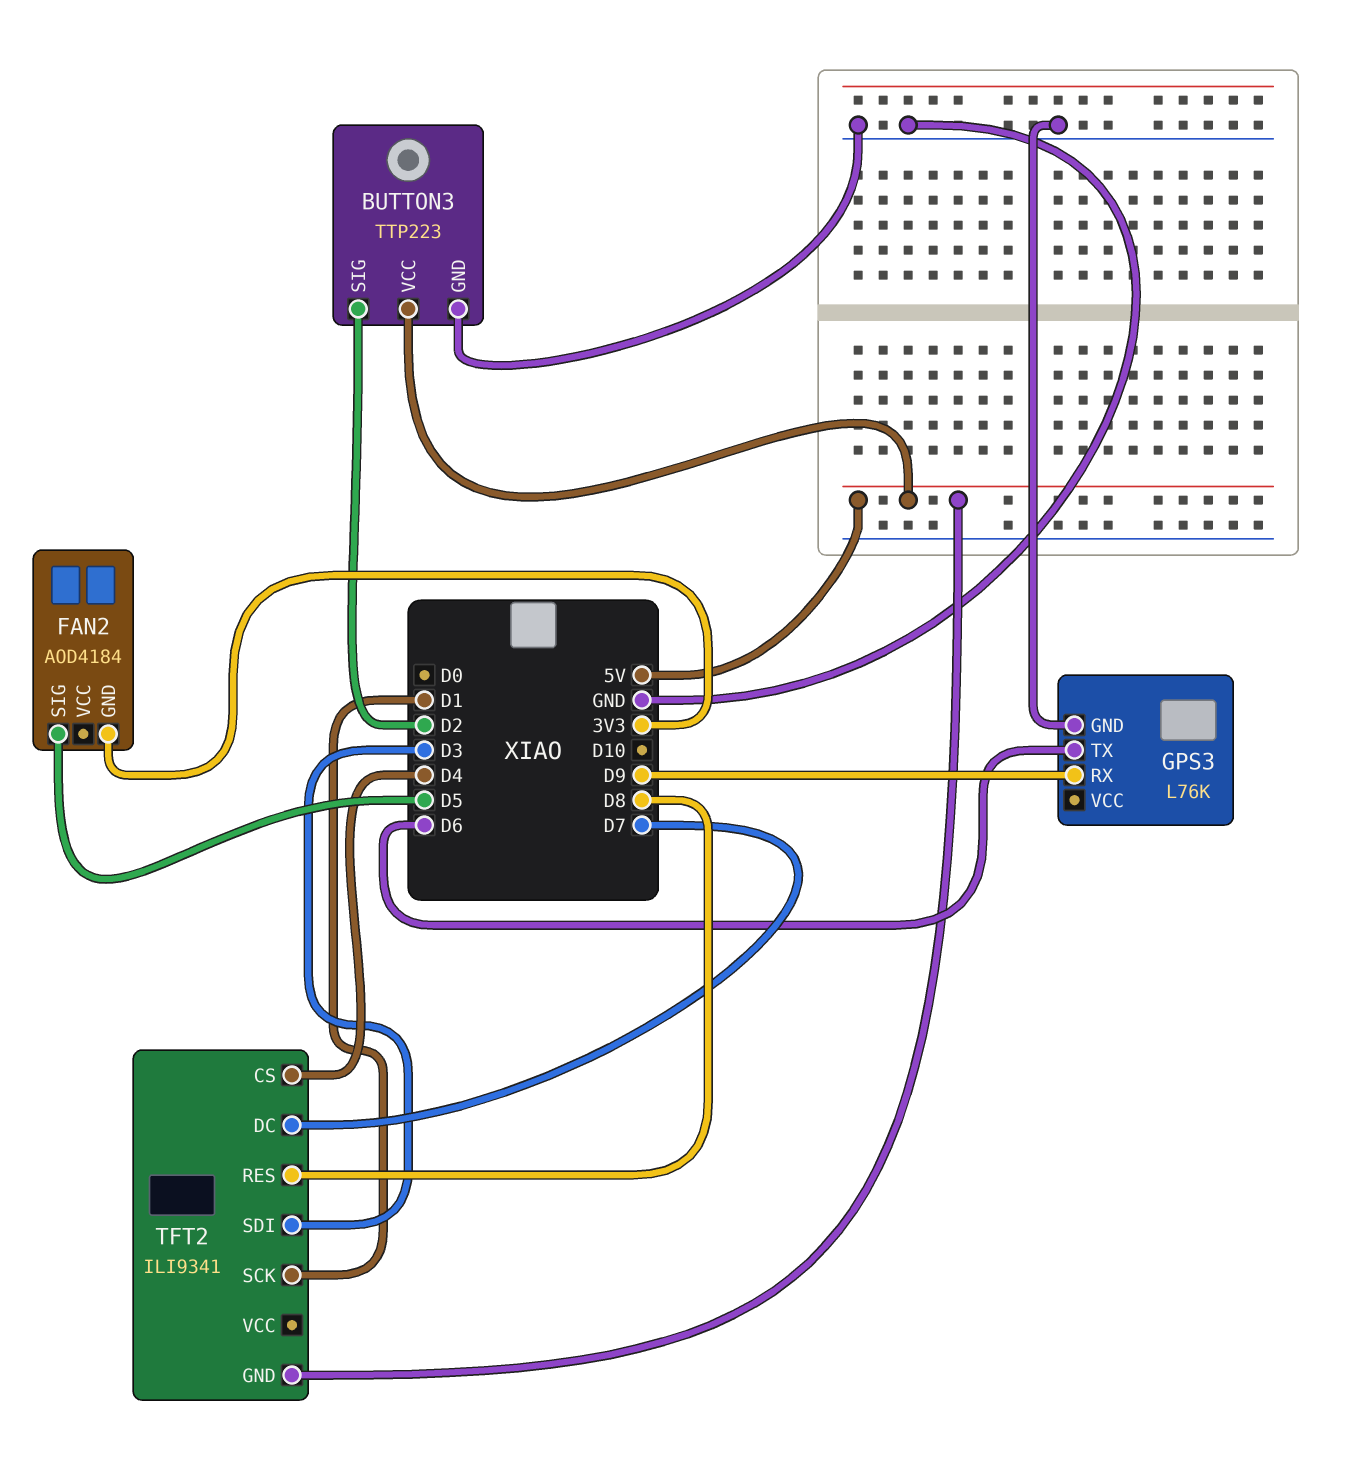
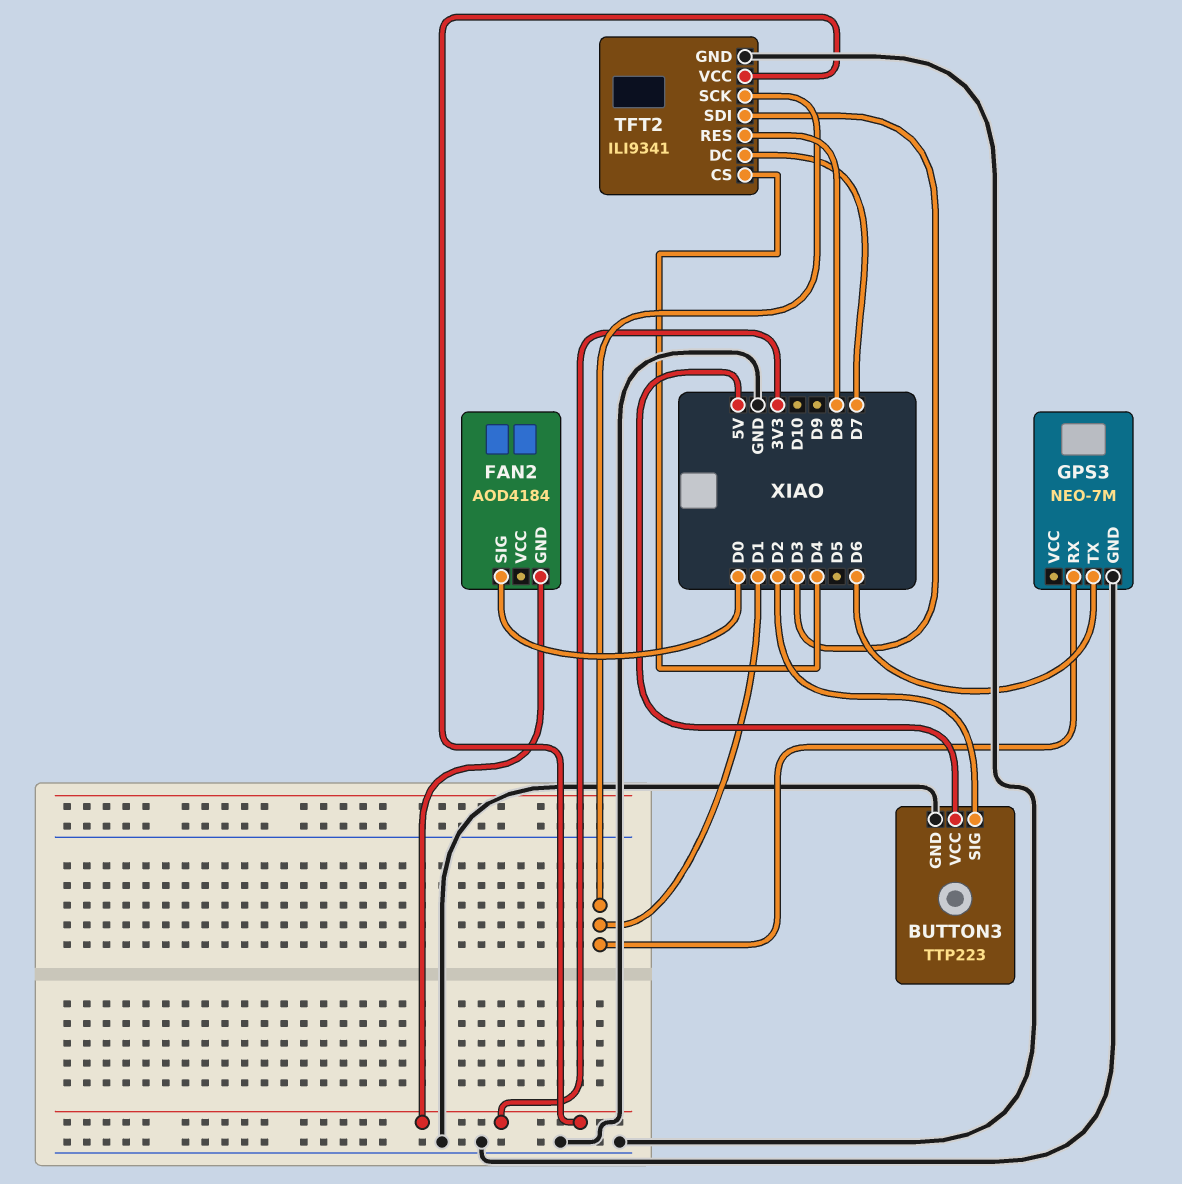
FAN2 pin SIG: D5 -> D0
GPS3: L76K -> NEO-7M
GPS3 pin RX: D9 -> D1
TFT2 pin GND: 5V -> GND
TFT2 pin VCC: none -> 3V3

